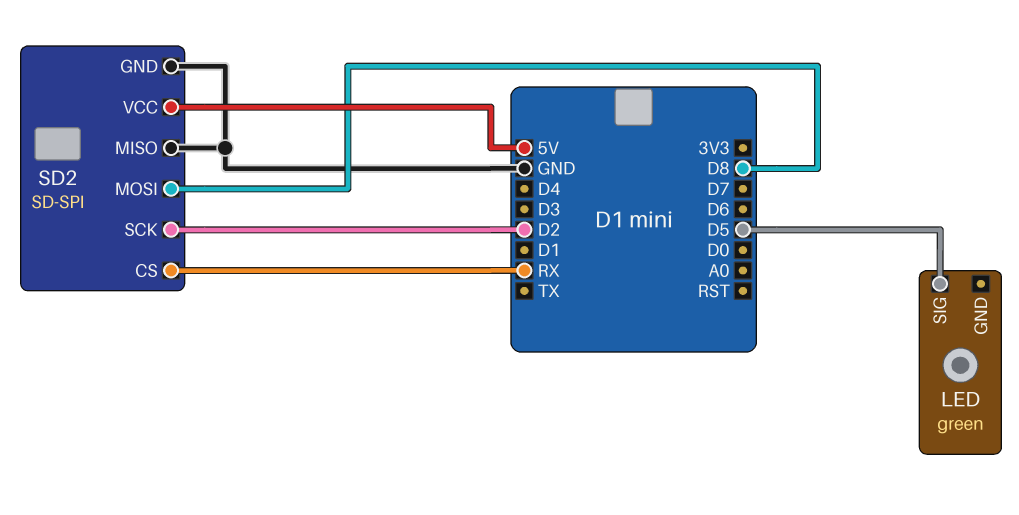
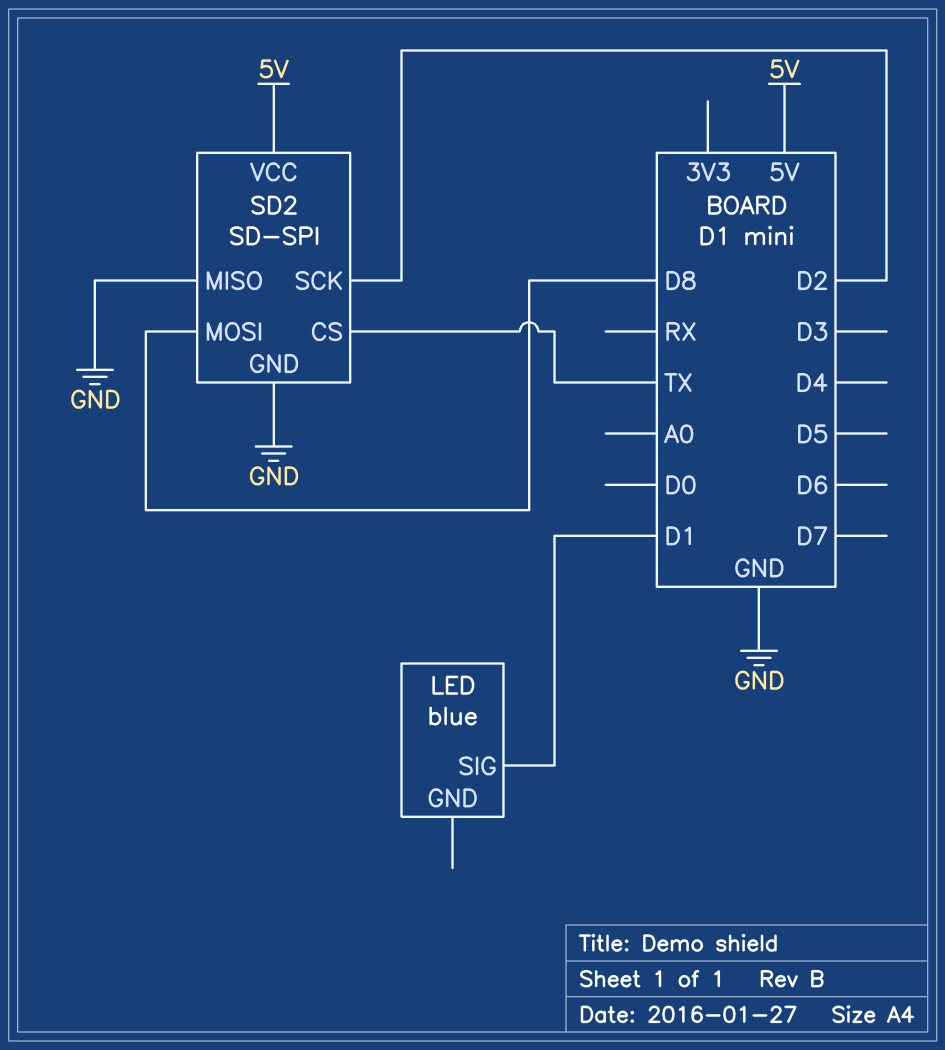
LED: green -> blue
LED pin SIG: D5 -> D1
SD2 pin CS: RX -> TX

